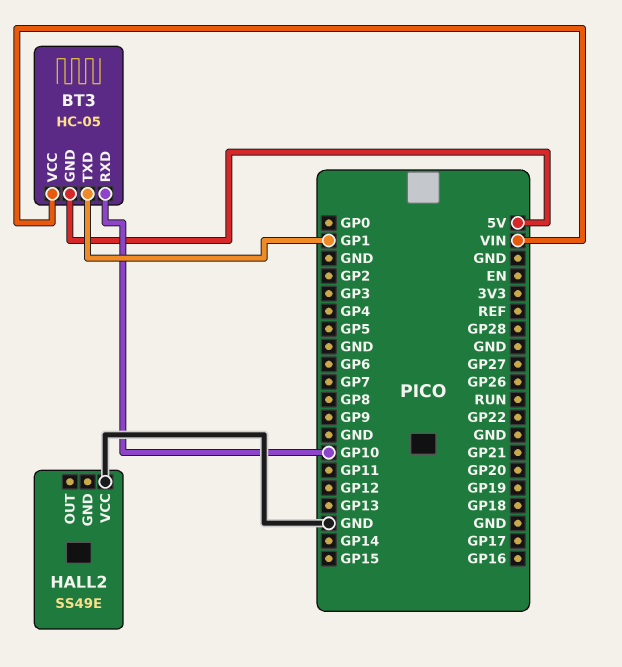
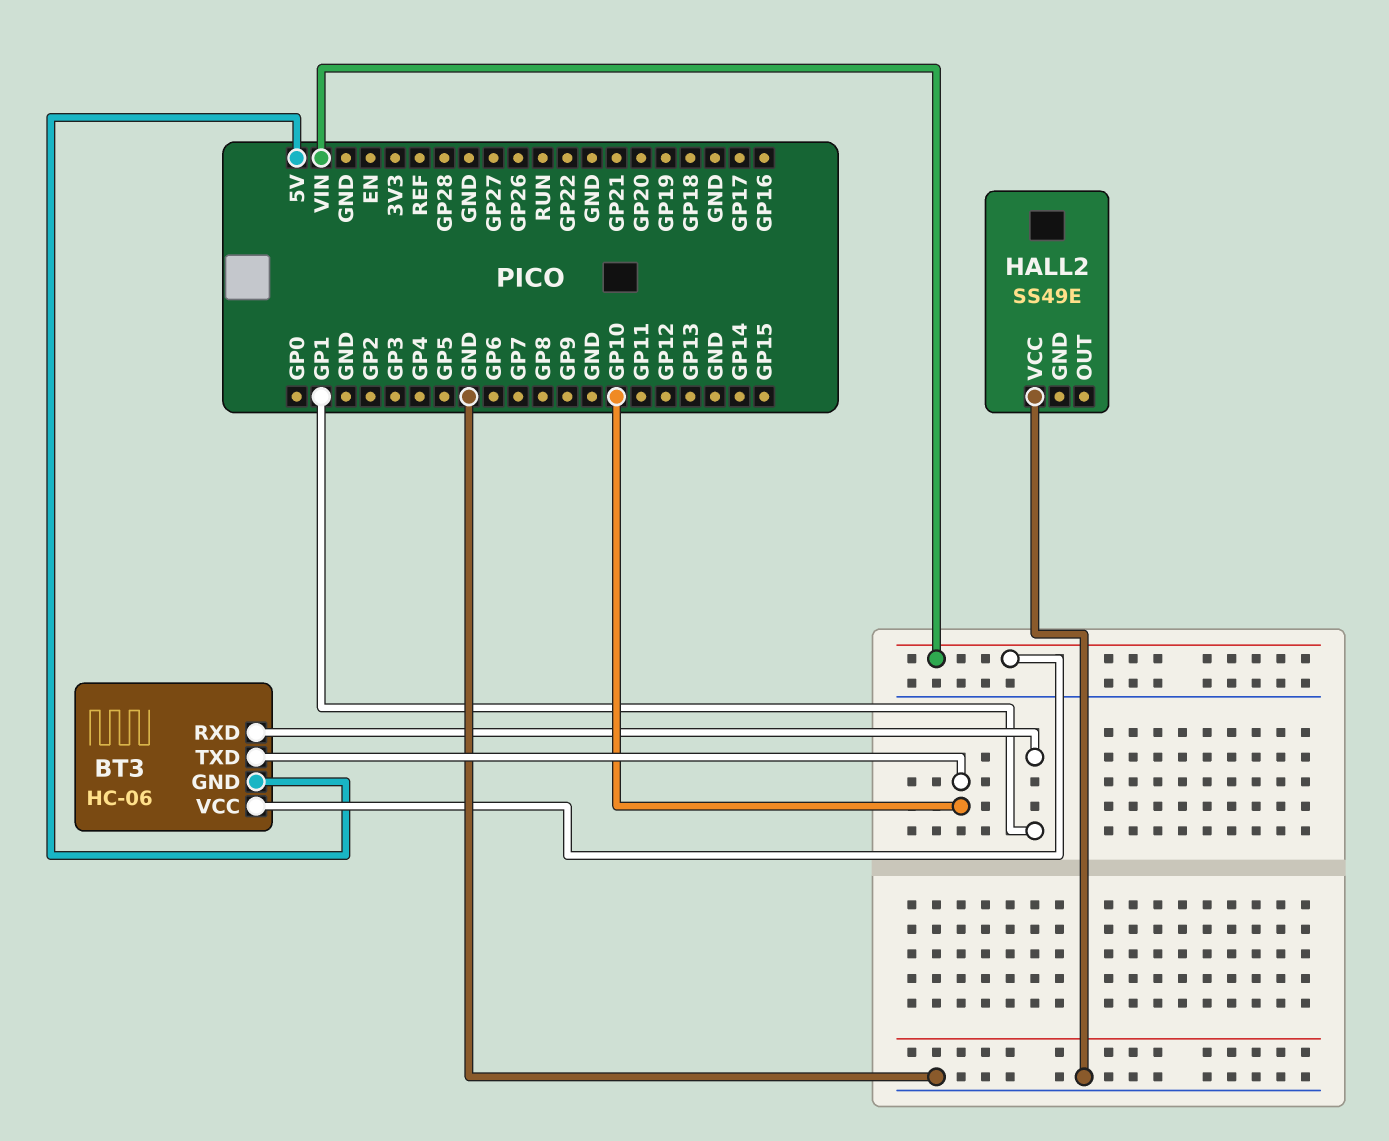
BT3: HC-05 -> HC-06
BT3 pin RXD: GP10 -> GP1
BT3 pin TXD: GP1 -> GP10

